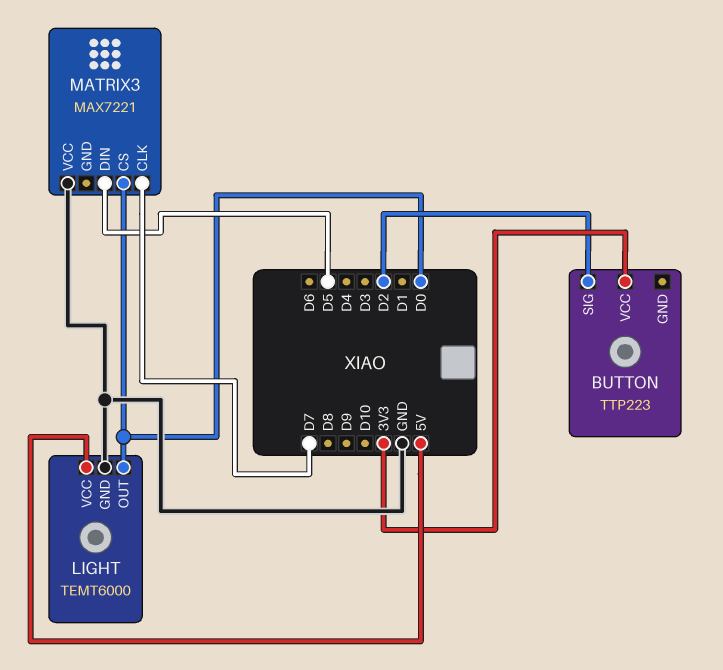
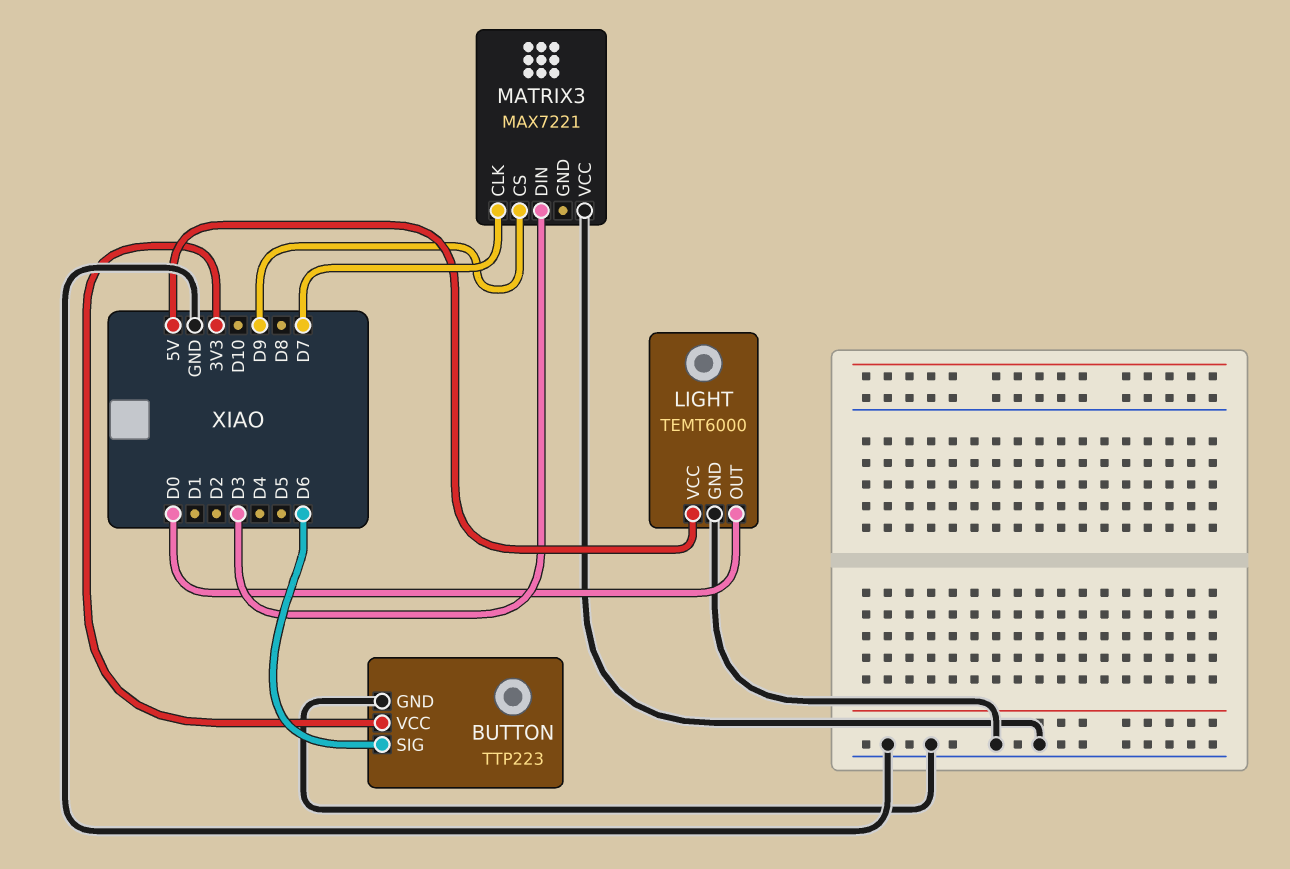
BUTTON pin GND: none -> GND
BUTTON pin SIG: D2 -> D6
MATRIX3 pin CS: D0 -> D9
MATRIX3 pin DIN: D5 -> D3

